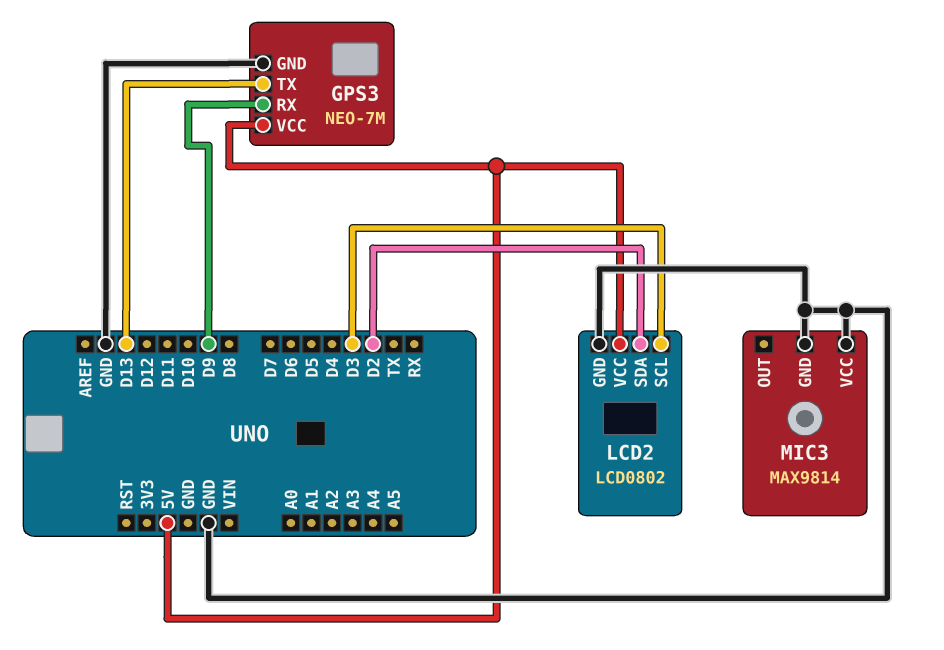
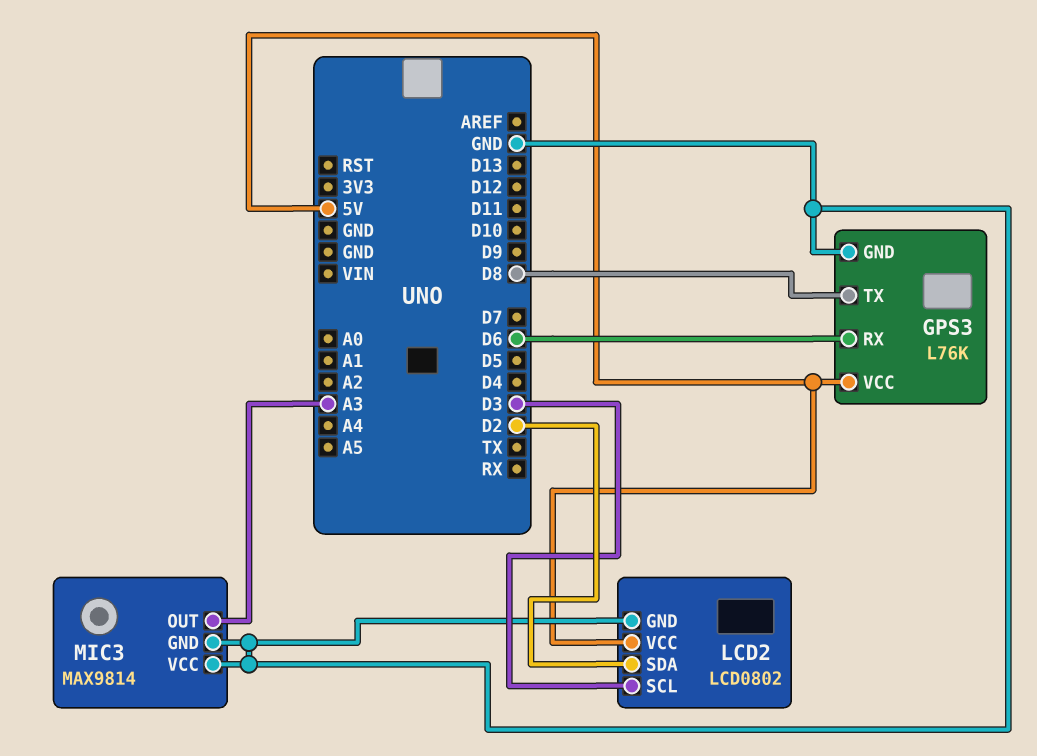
GPS3: NEO-7M -> L76K
GPS3 pin RX: D9 -> D6
GPS3 pin TX: D13 -> D8
MIC3 pin OUT: none -> A3

